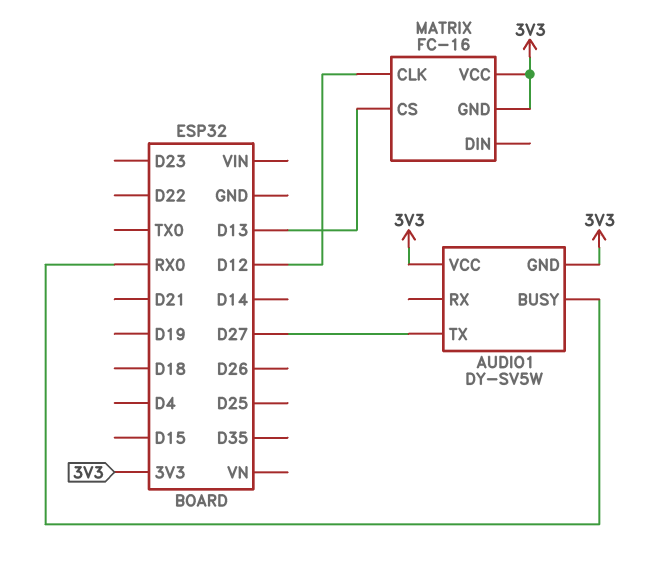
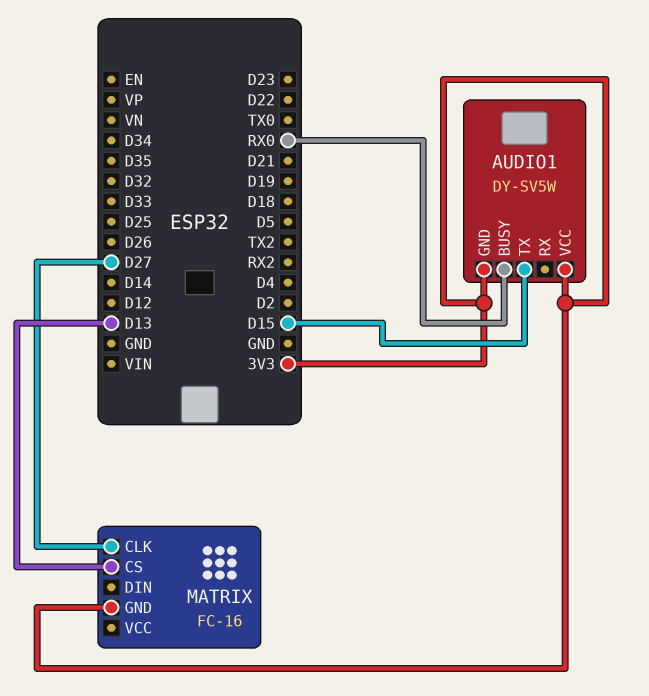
AUDIO1 pin TX: D27 -> D15
MATRIX pin CLK: D12 -> D27
MATRIX pin VCC: 3V3 -> none

